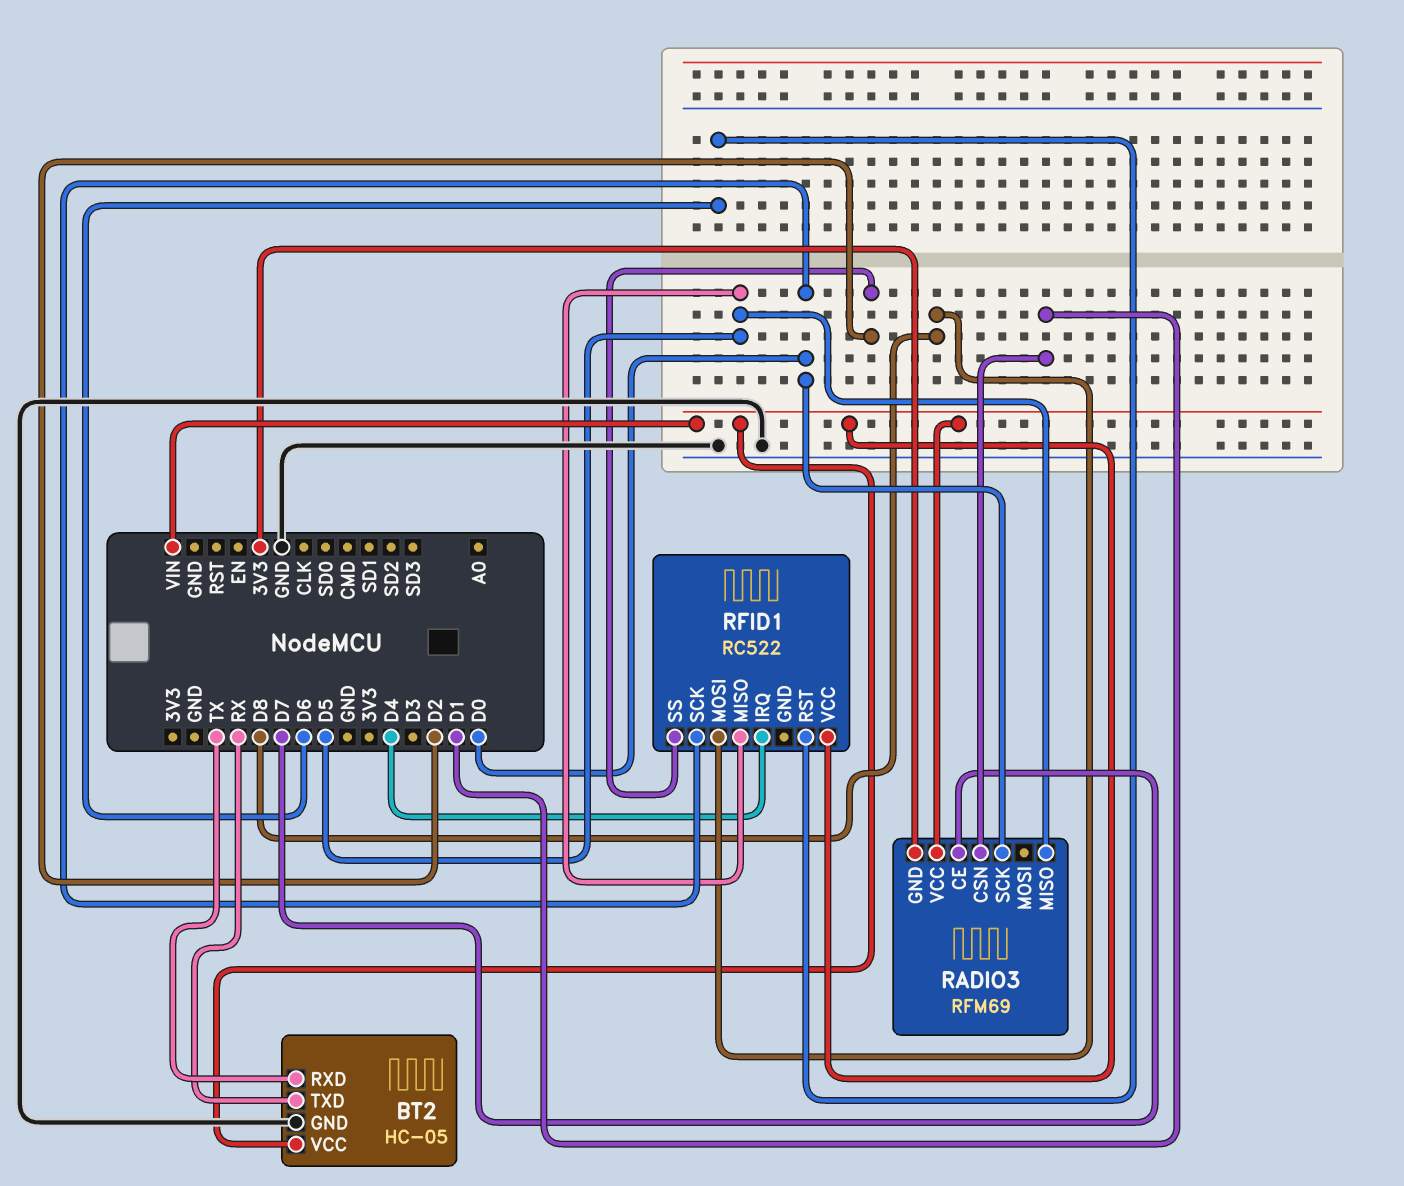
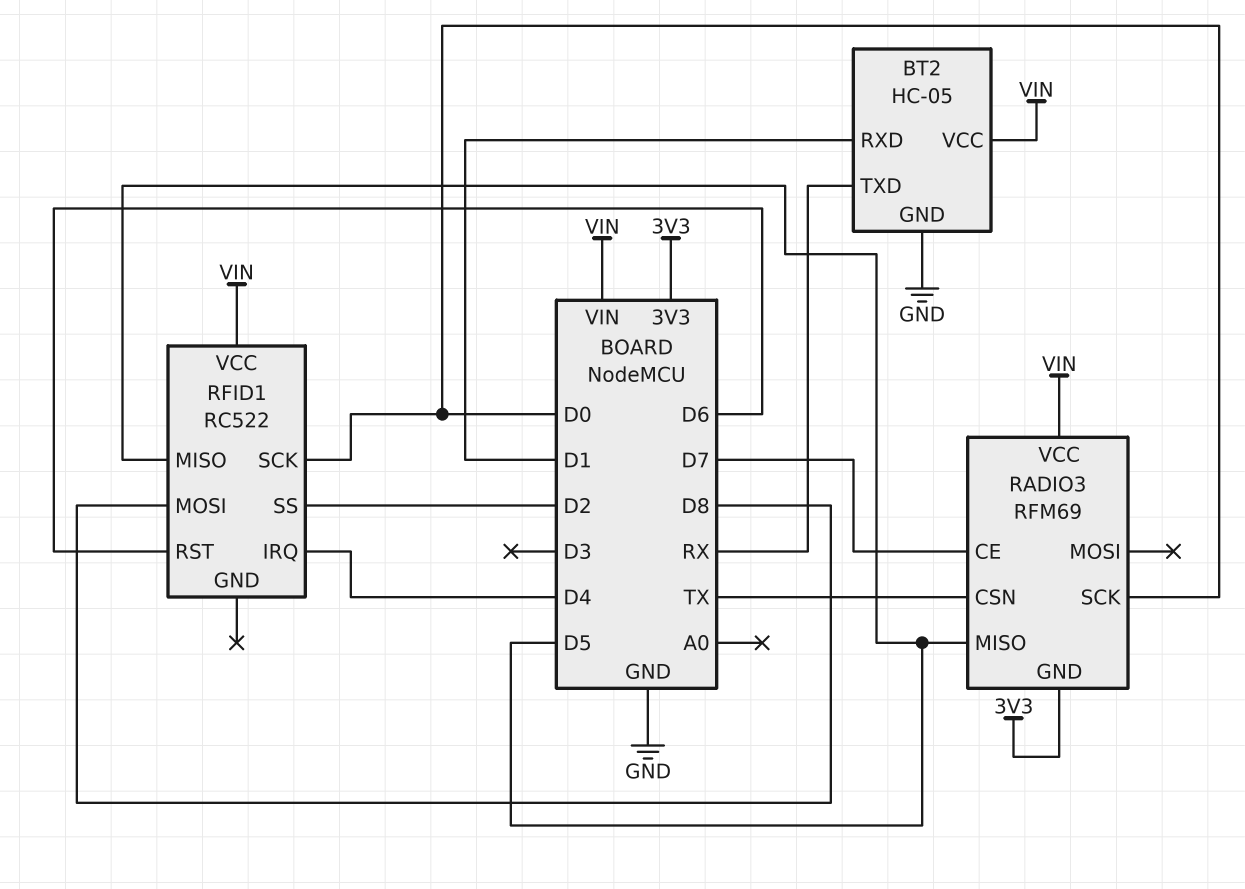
BT2 pin RXD: TX -> D1
RADIO3 pin CSN: D1 -> TX

